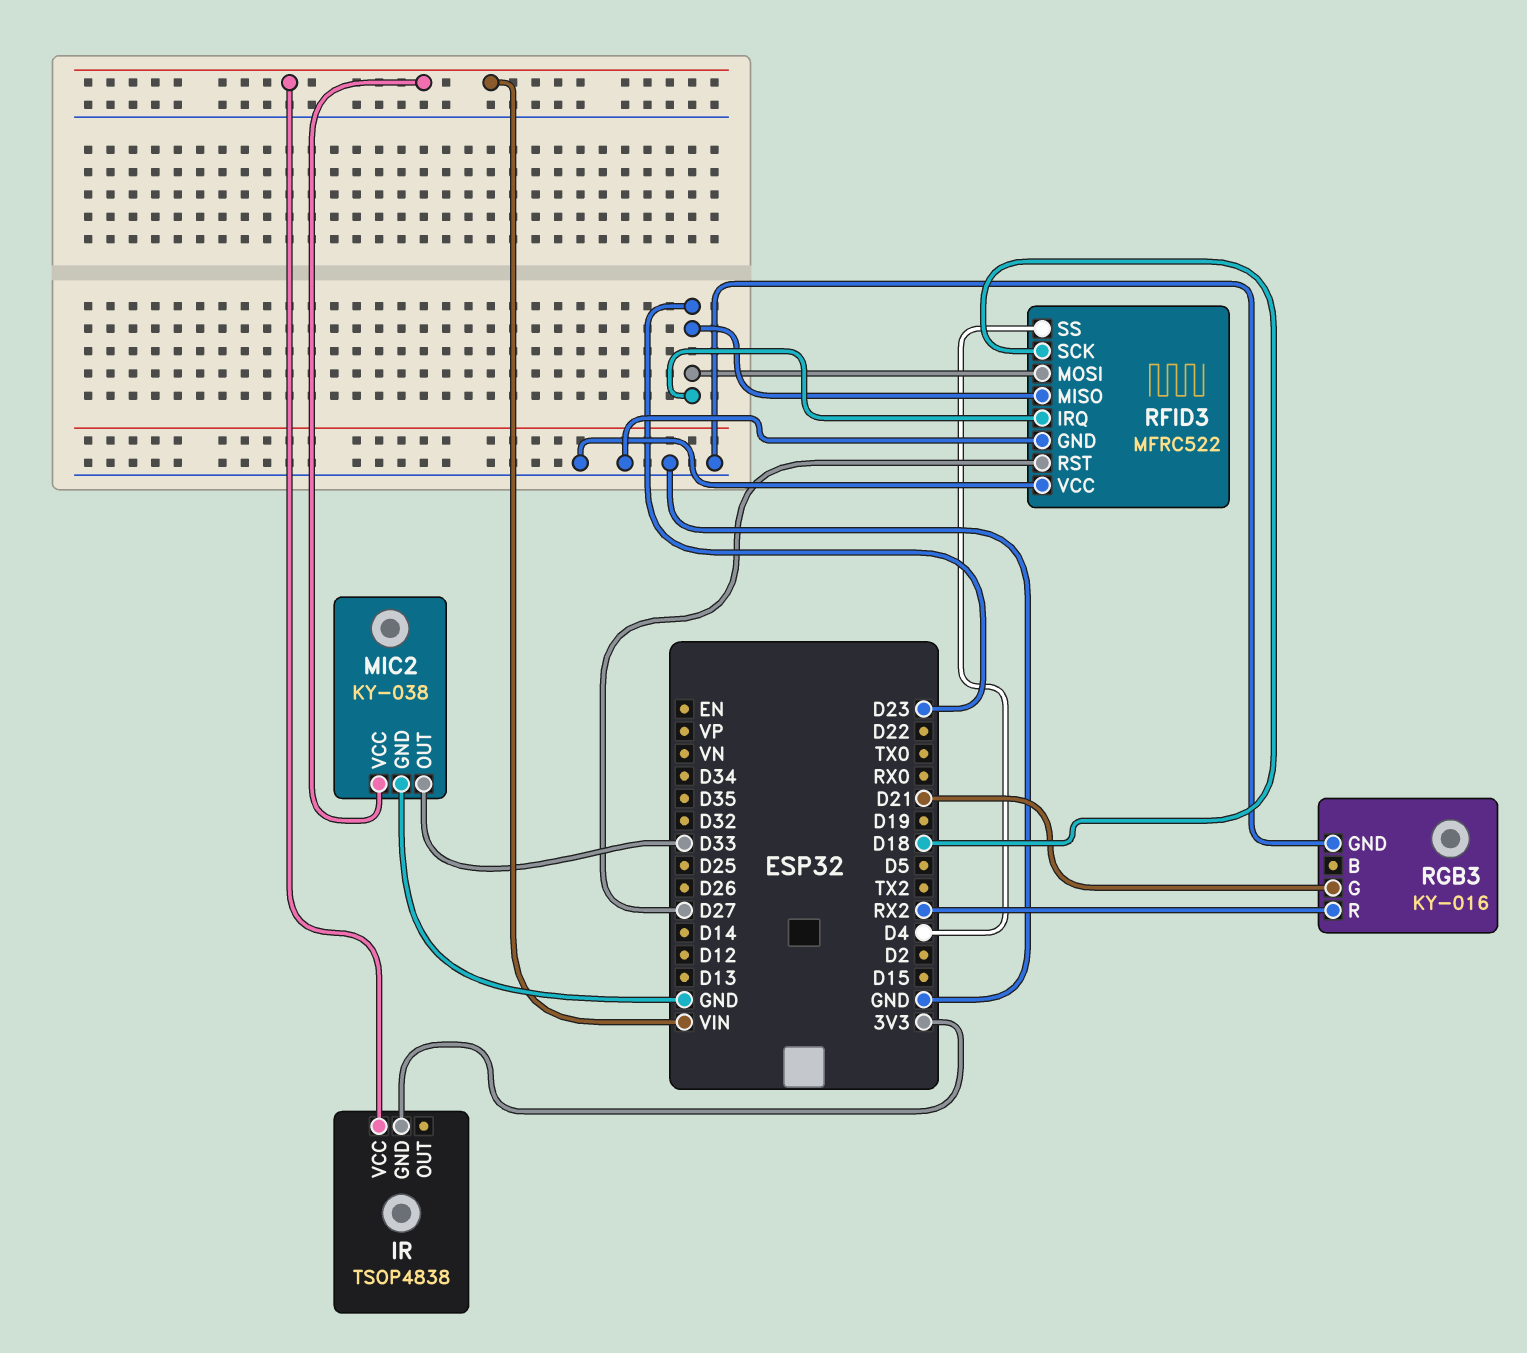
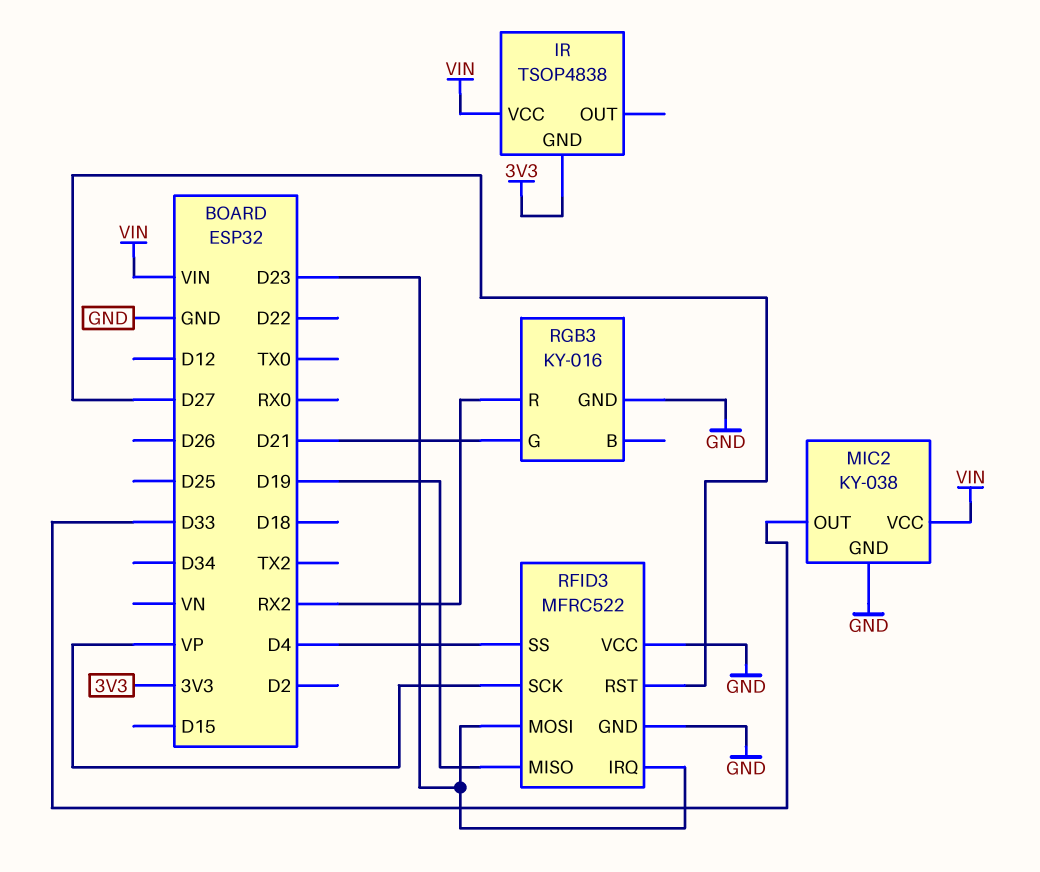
RFID3 pin MISO: D23 -> D19
RFID3 pin SCK: D18 -> VP

